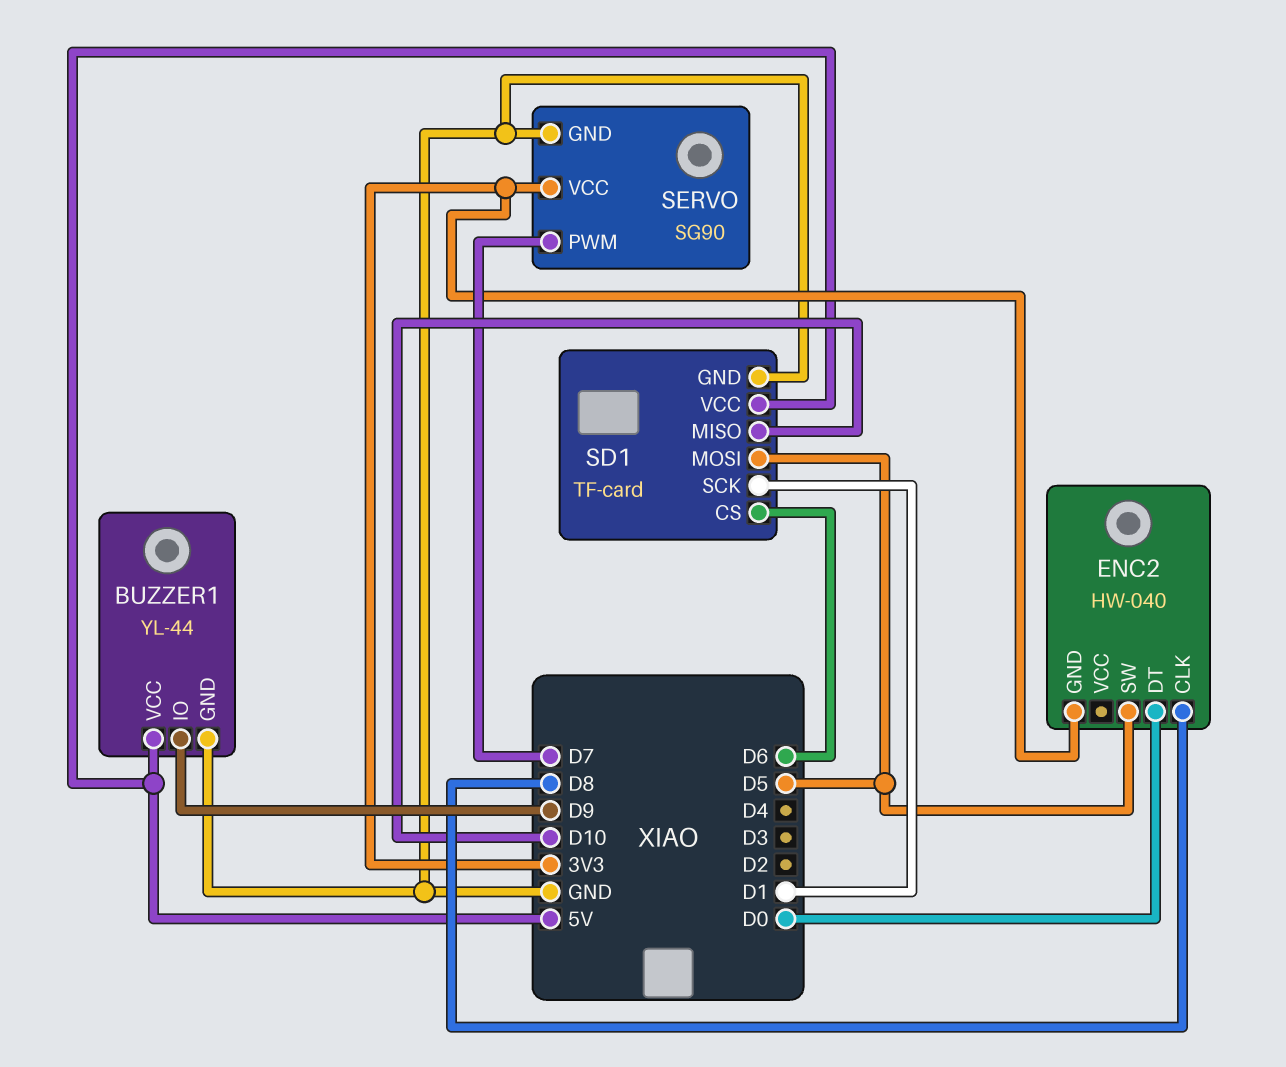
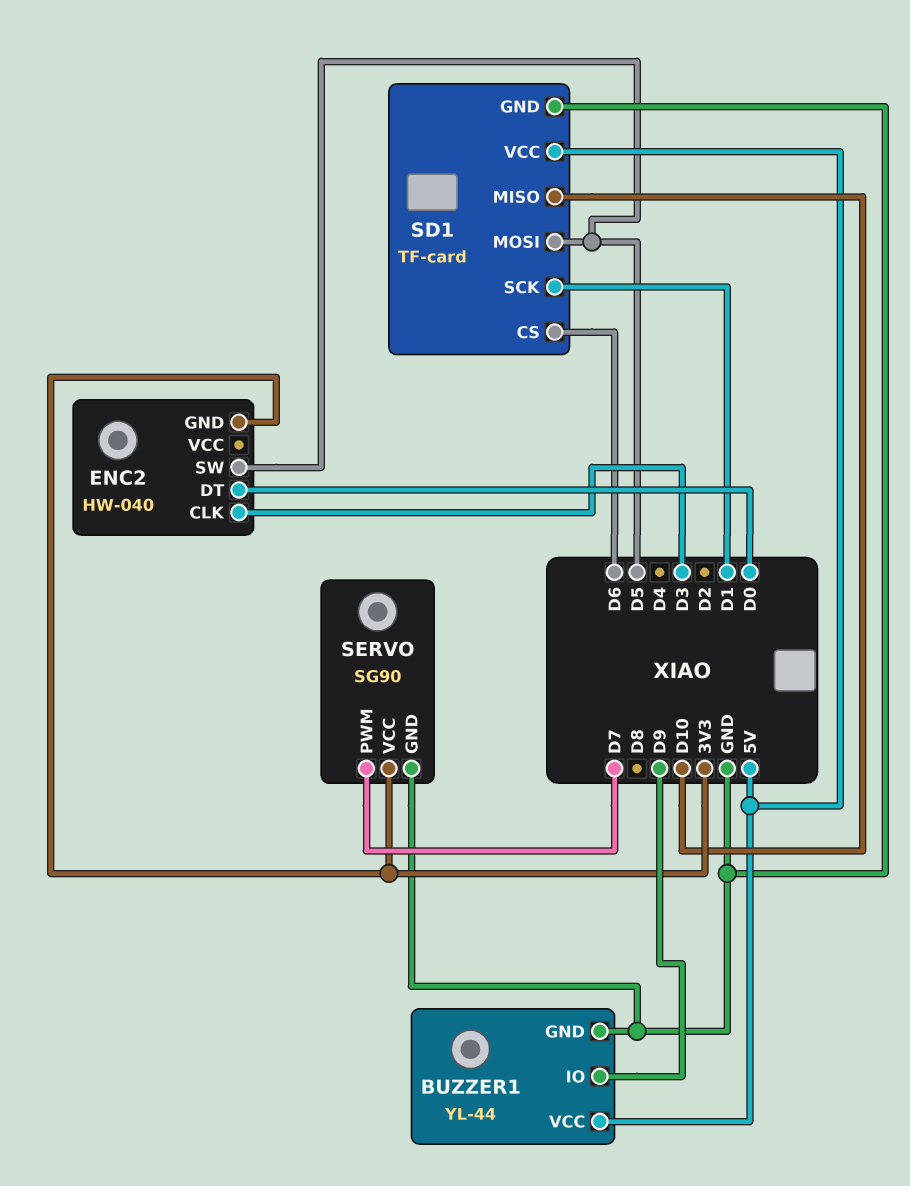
ENC2 pin CLK: D8 -> D3

